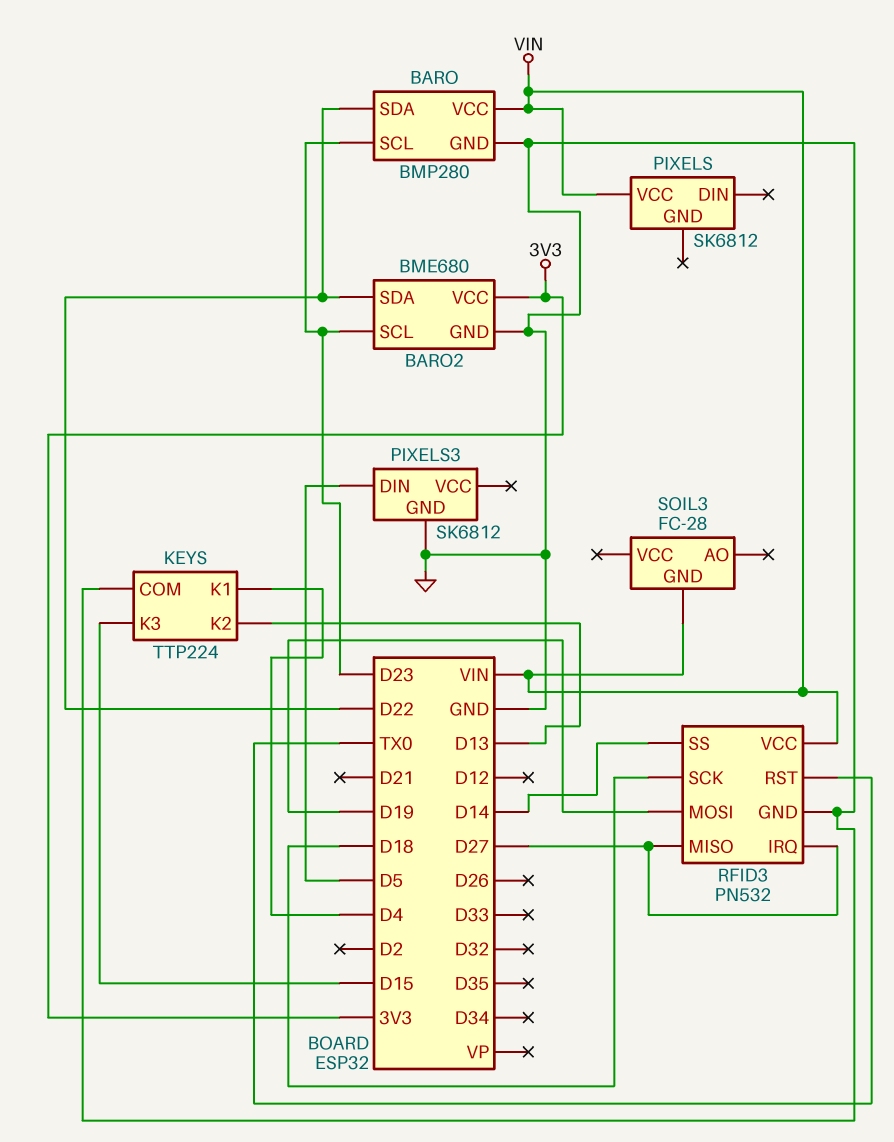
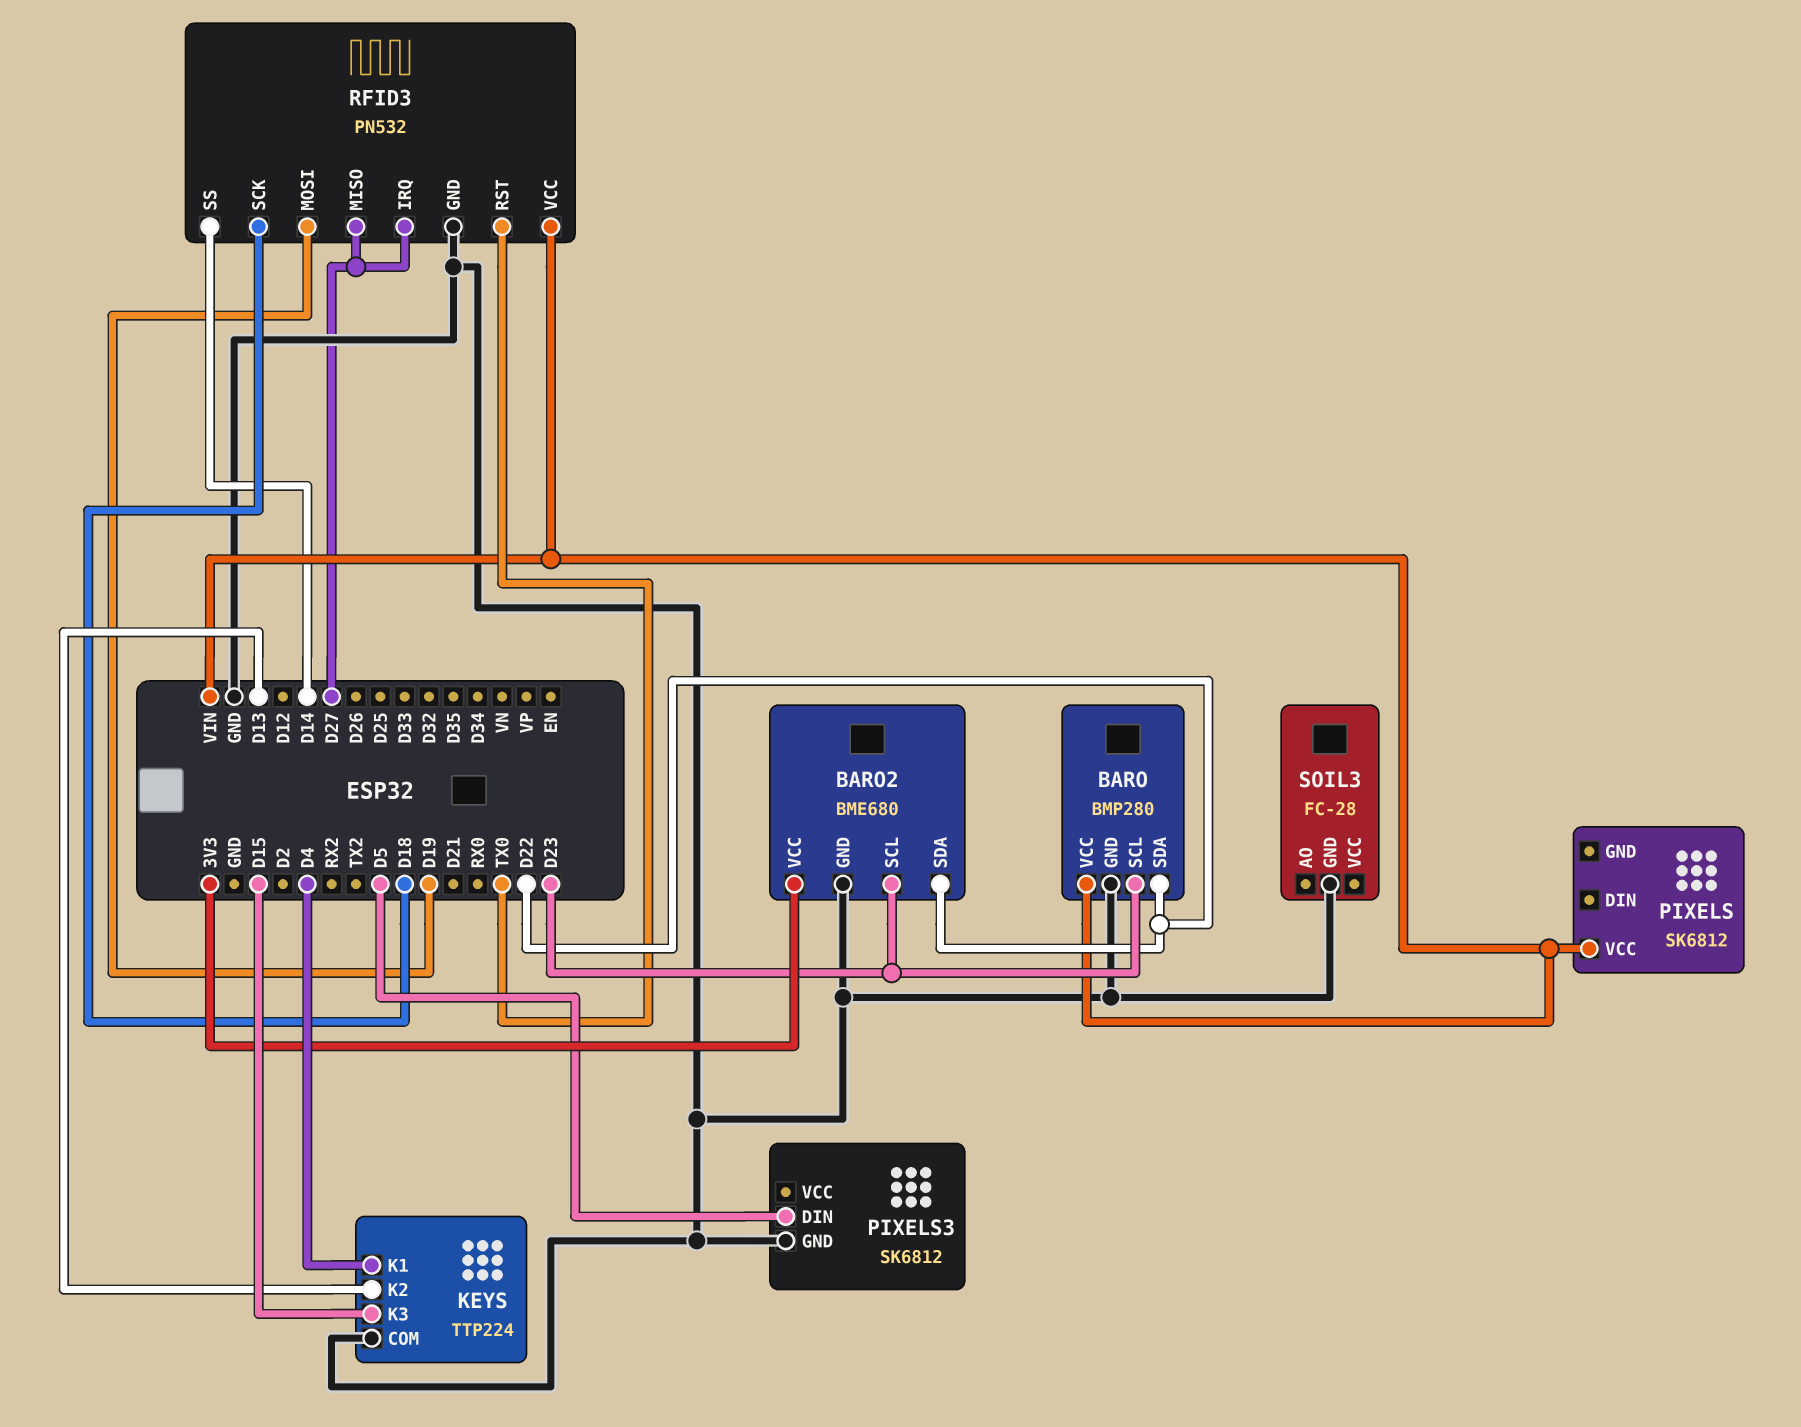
SOIL3 pin GND: VIN -> GND

